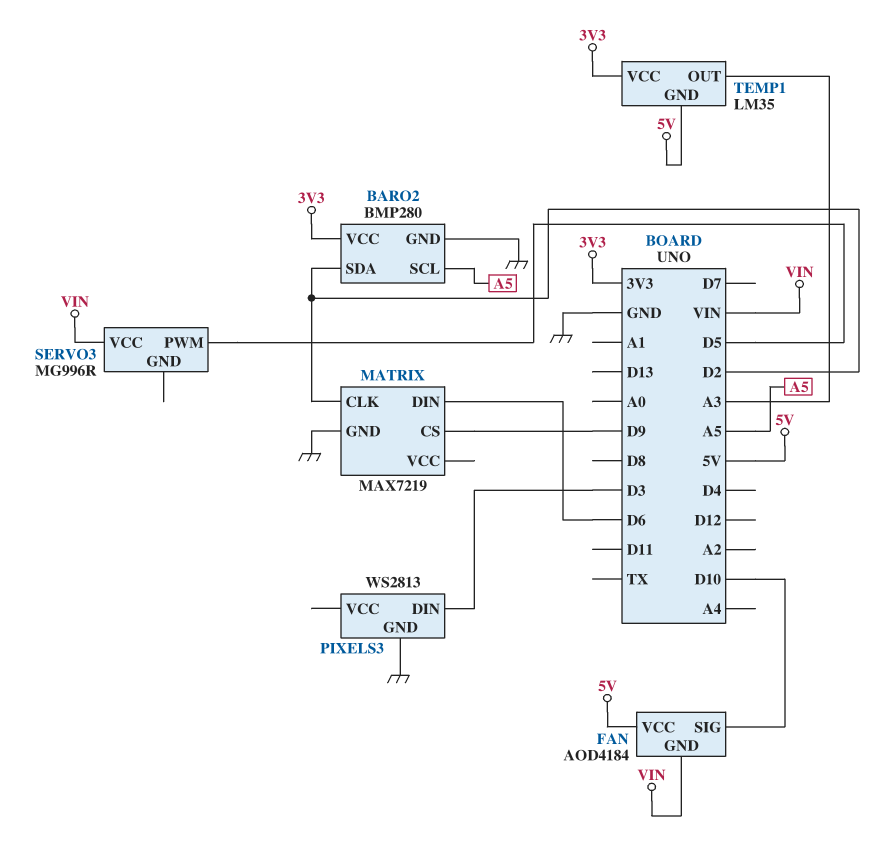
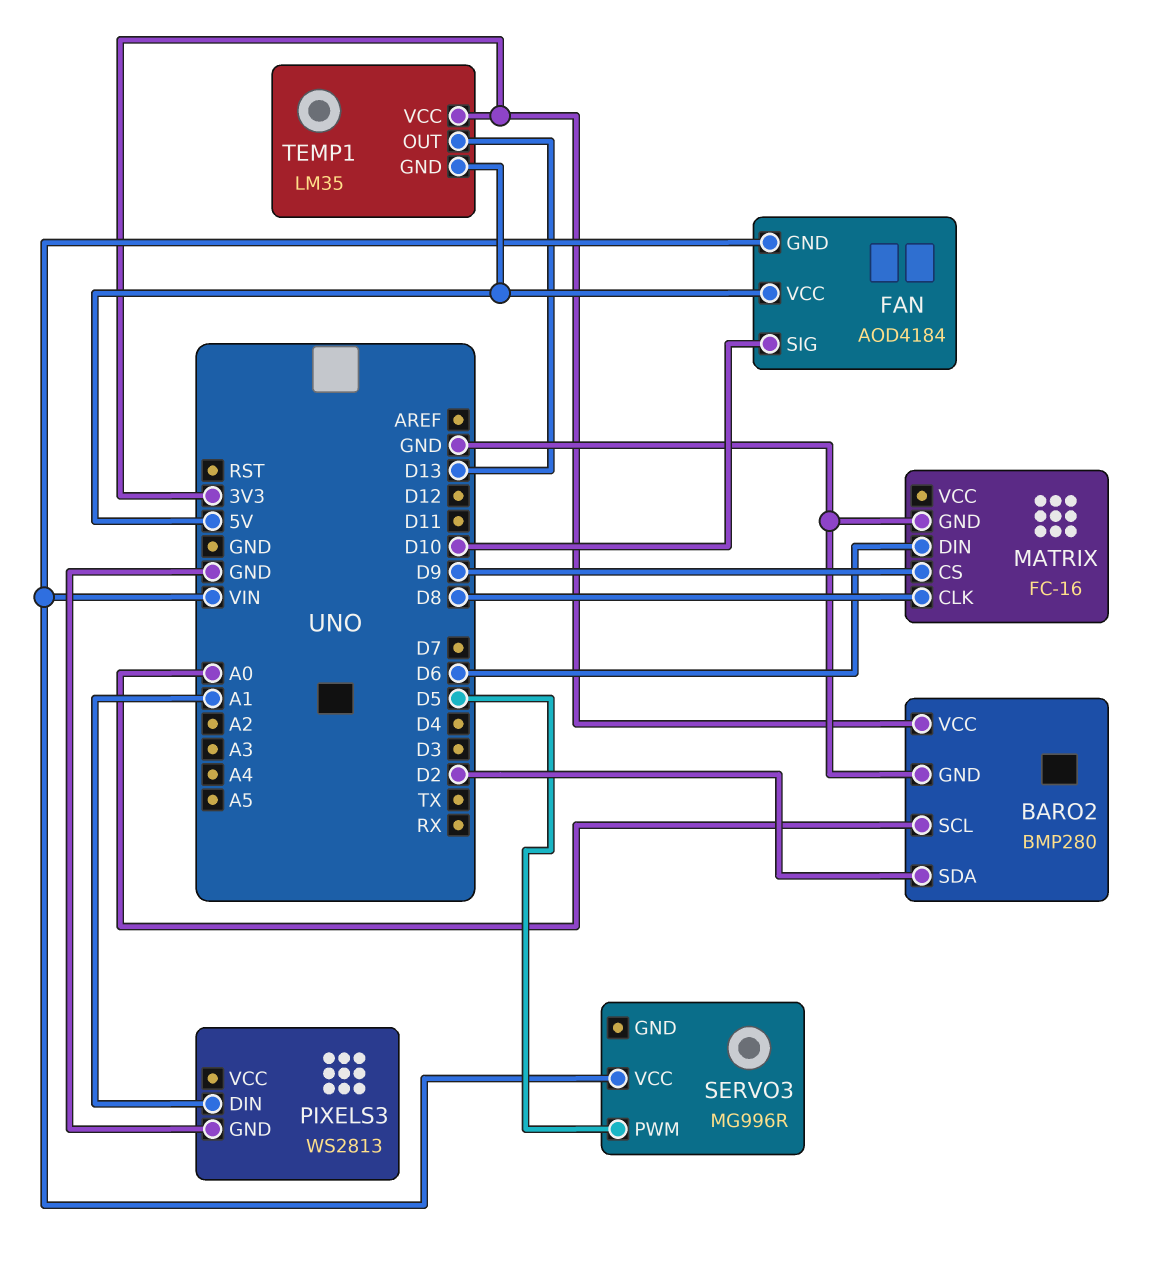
BARO2 pin SCL: A5 -> A0
MATRIX: MAX7219 -> FC-16
MATRIX pin CLK: D2 -> D8
PIXELS3 pin DIN: D3 -> A1
TEMP1 pin OUT: A3 -> D13

